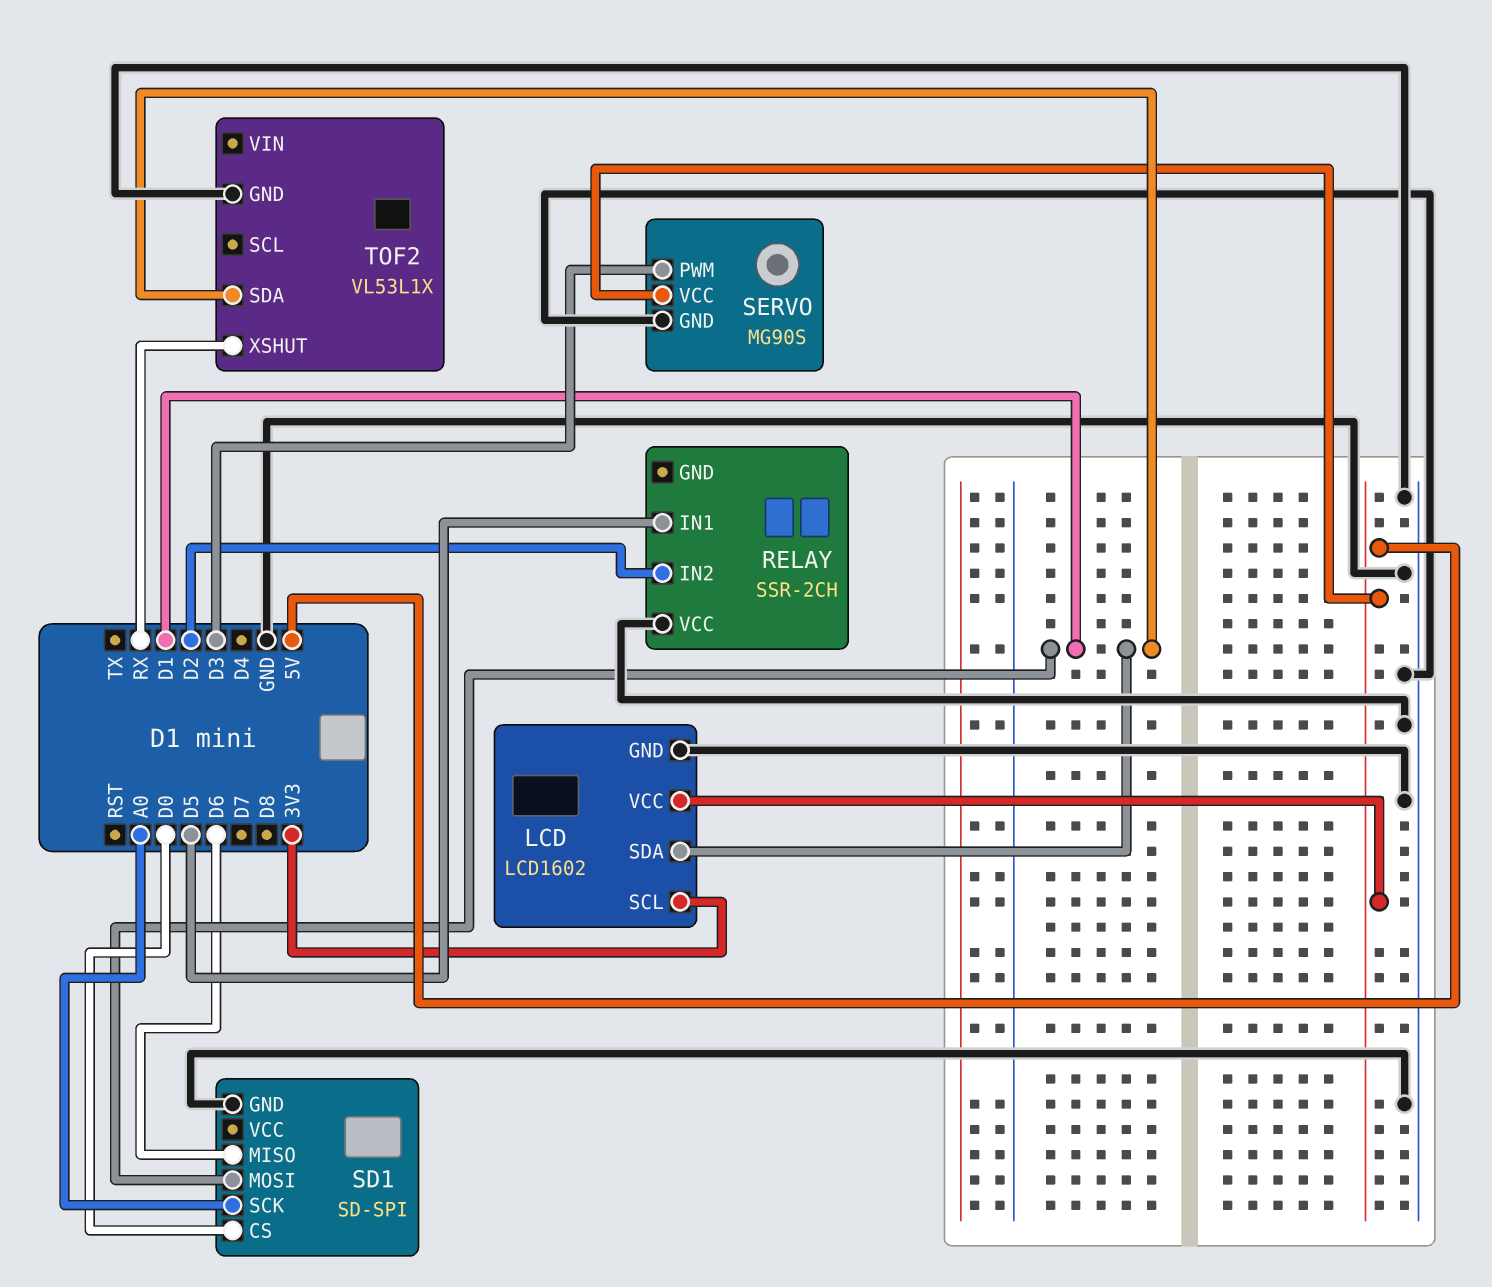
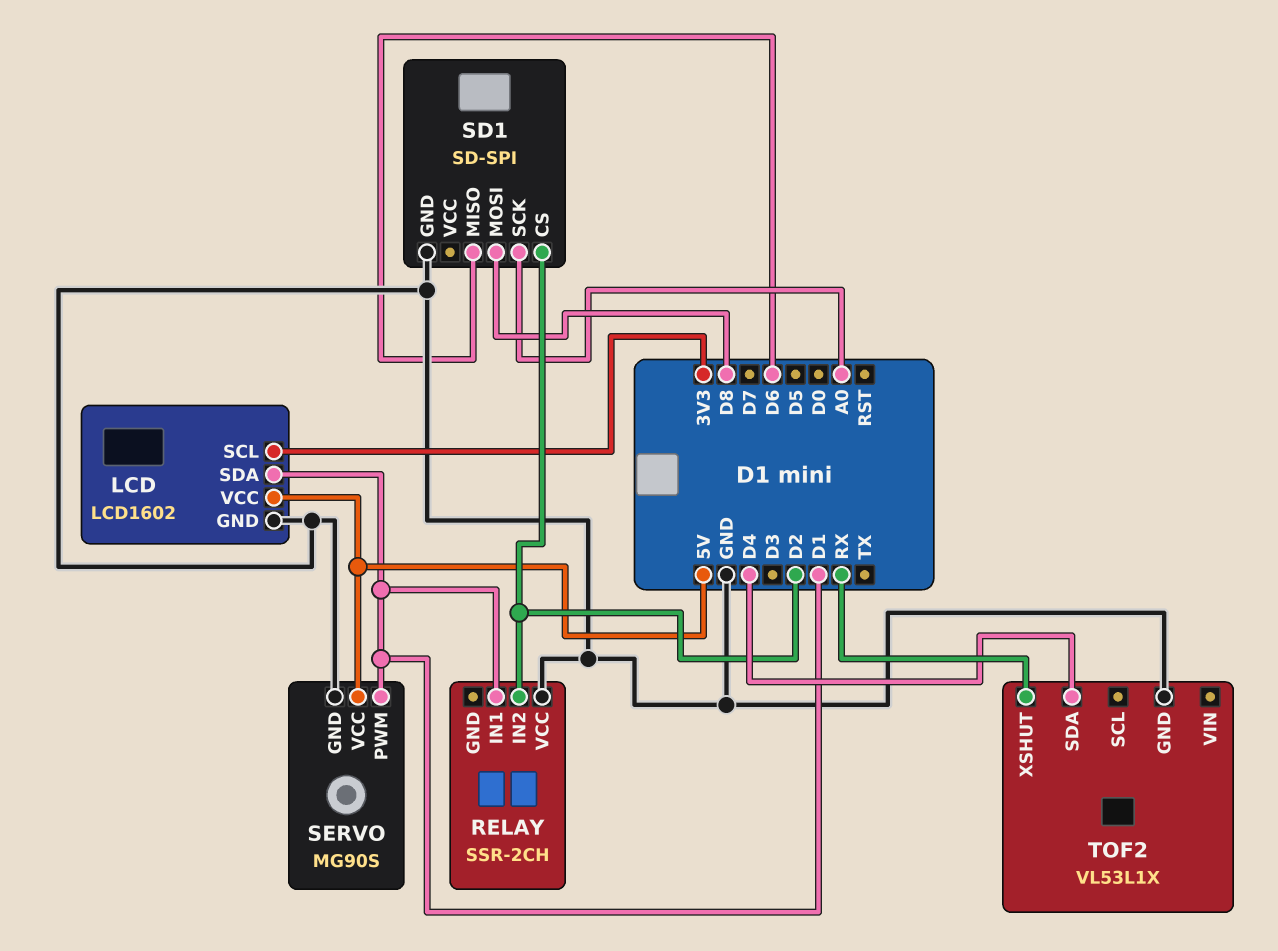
RELAY pin IN1: D5 -> D1
SD1 pin CS: D0 -> D2
SD1 pin MOSI: D1 -> D8
SERVO pin PWM: D3 -> D1
TOF2 pin SDA: D1 -> D4

